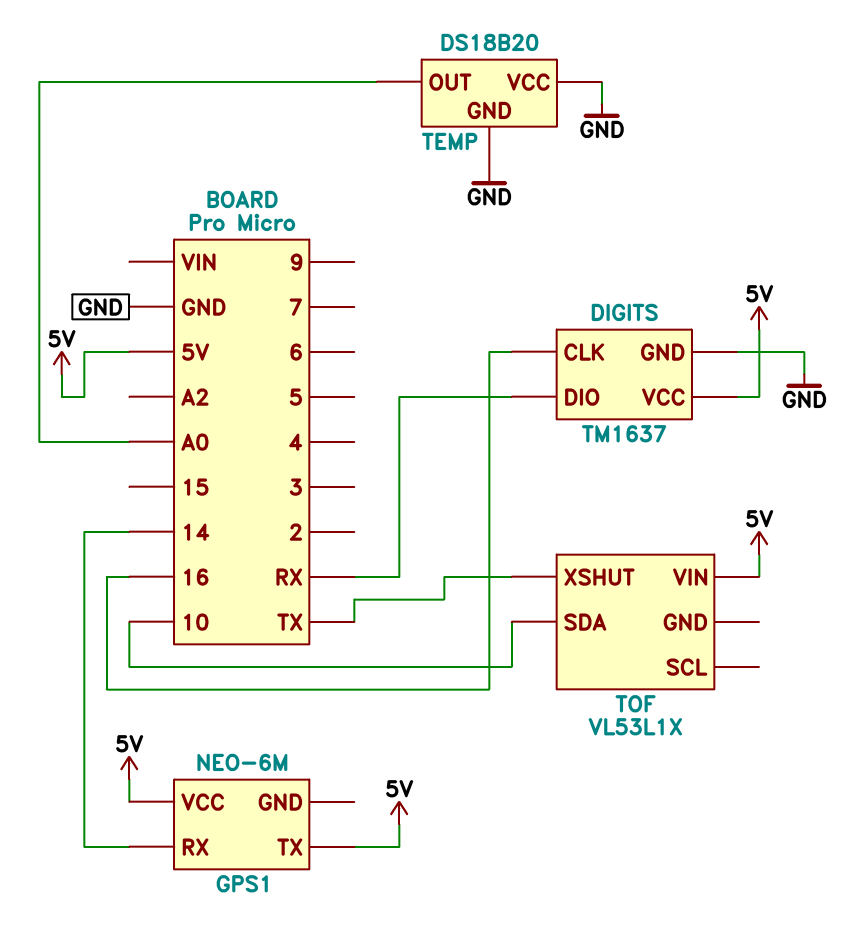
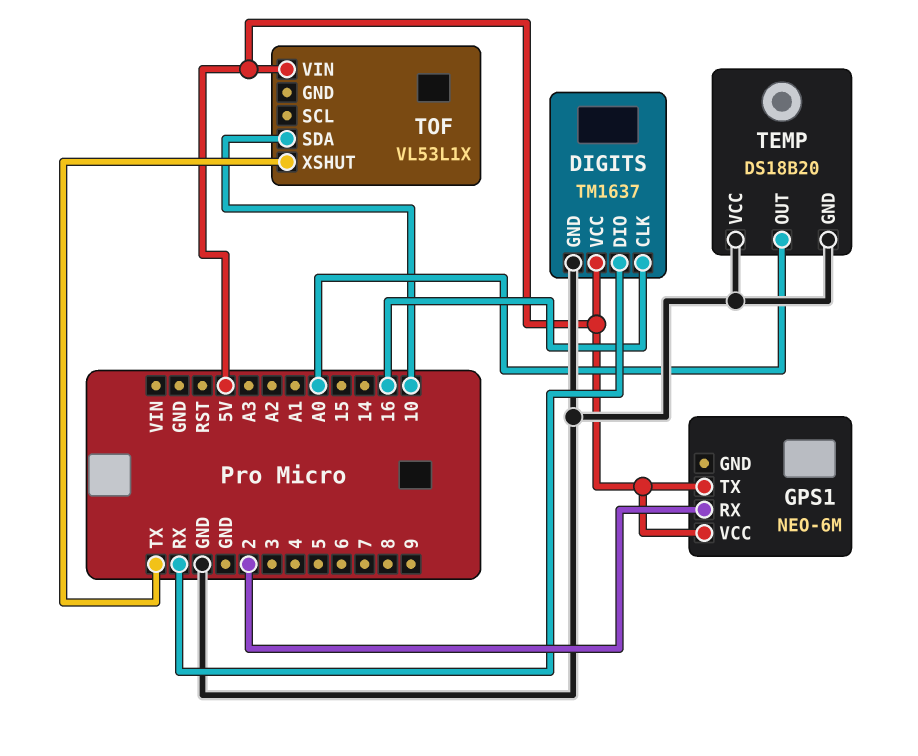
GPS1 pin RX: 14 -> 2

